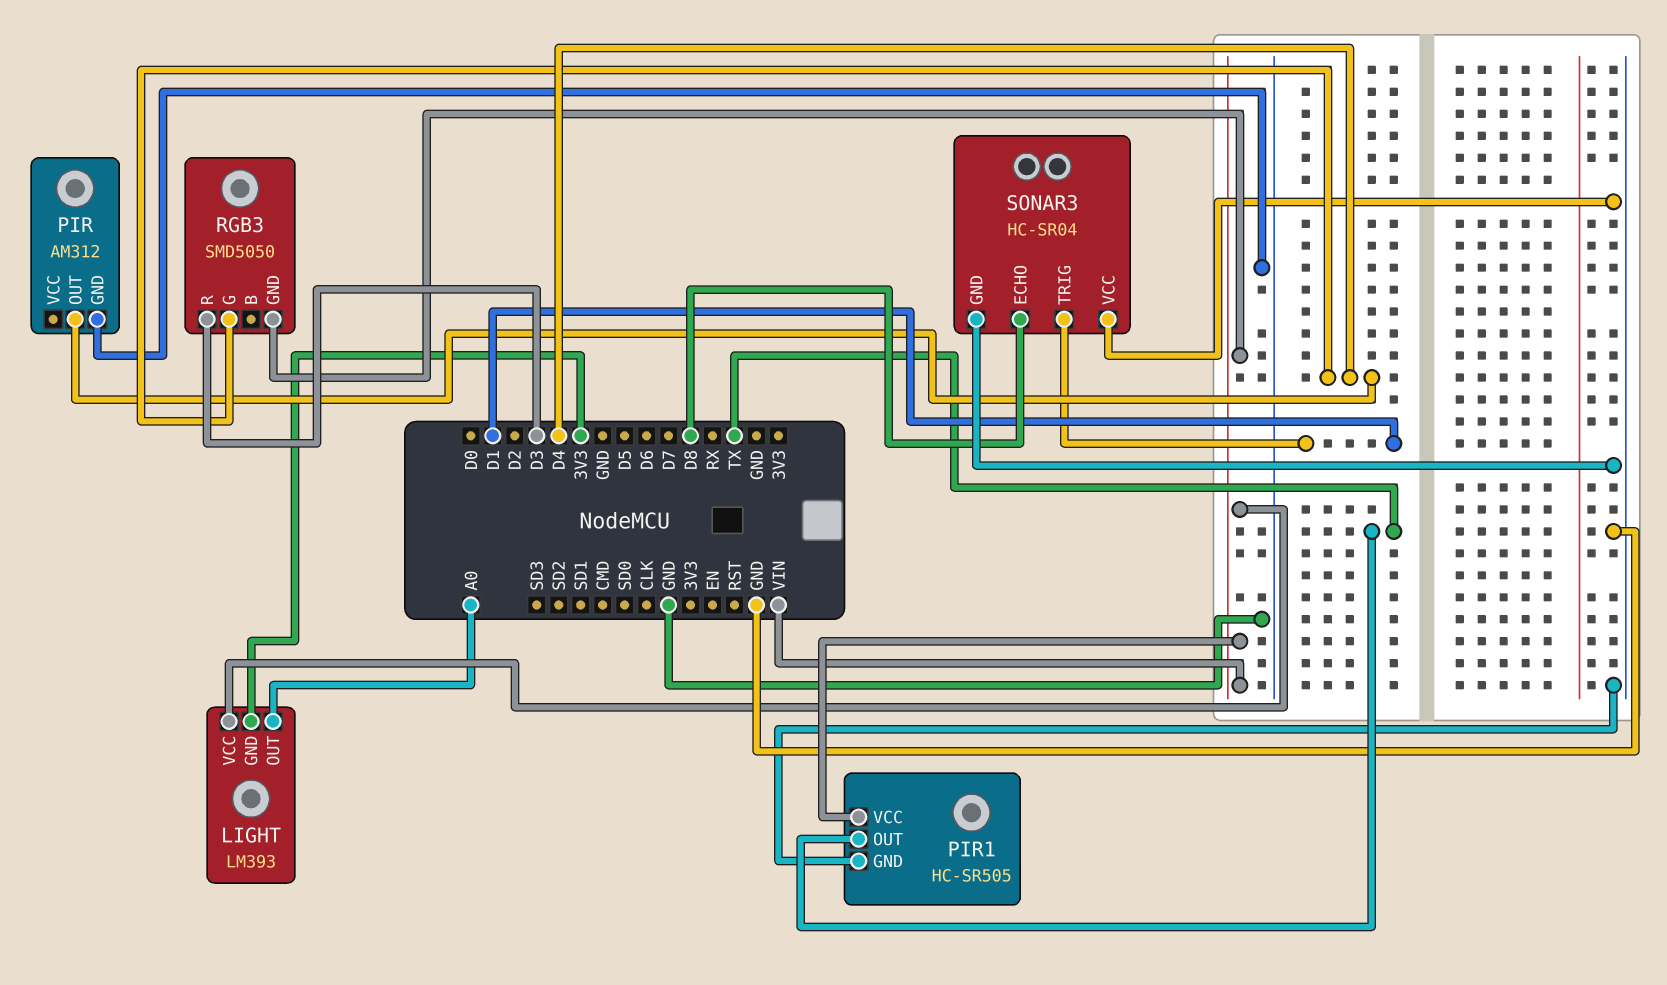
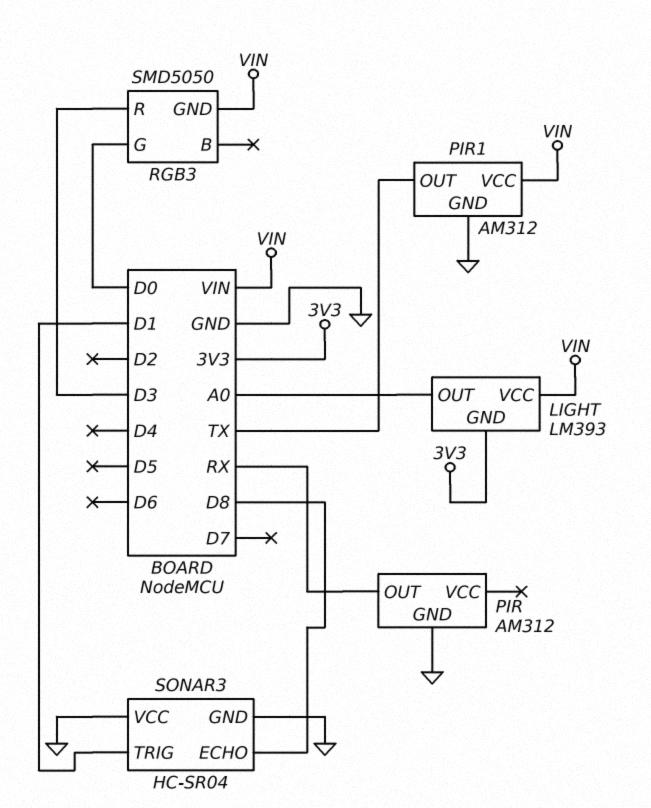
PIR pin OUT: D4 -> RX
PIR1: HC-SR505 -> AM312
RGB3 pin G: D4 -> D0

